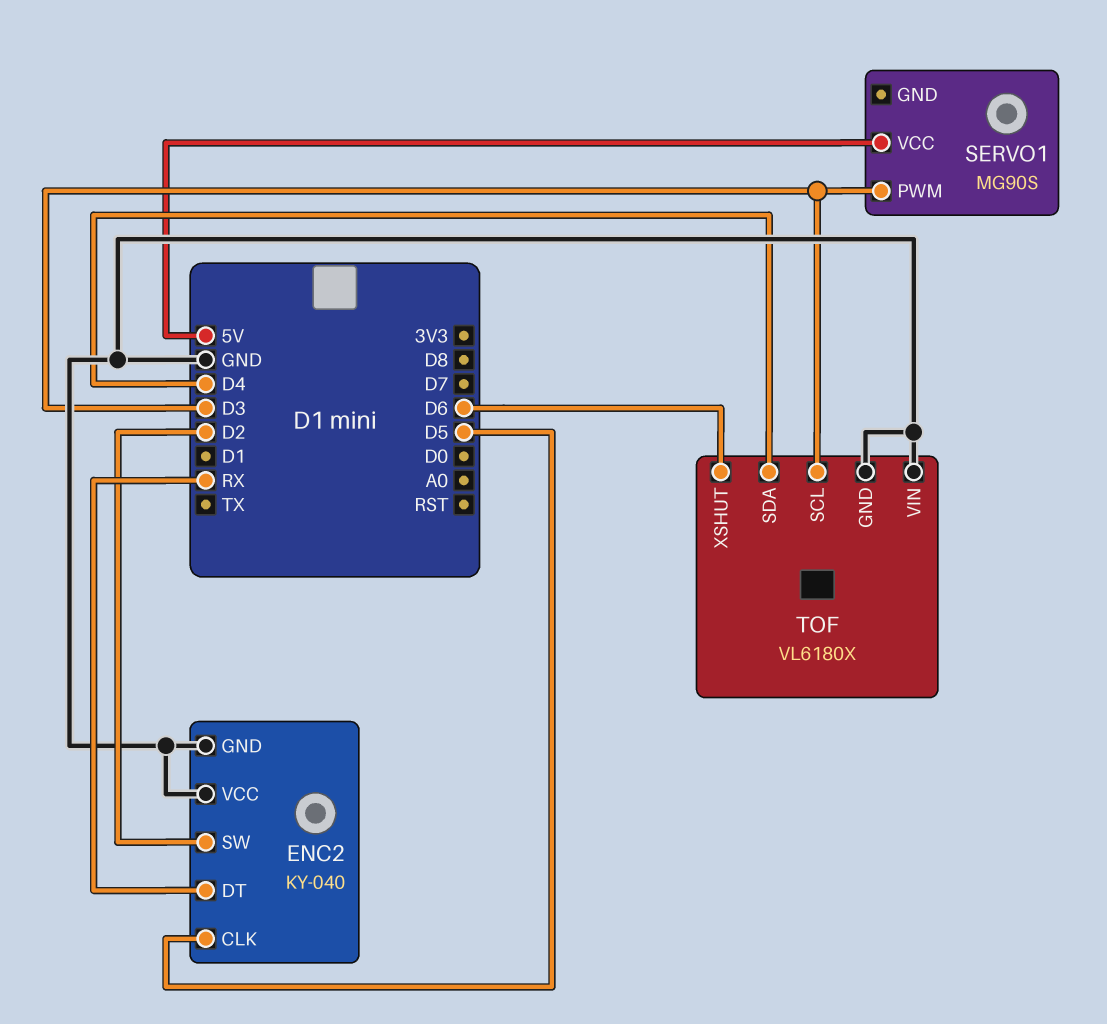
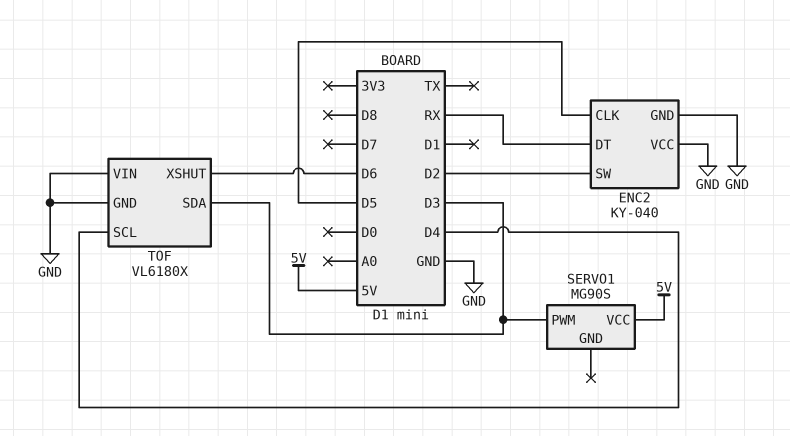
TOF pin SCL: D3 -> D4
TOF pin SDA: D4 -> D3

